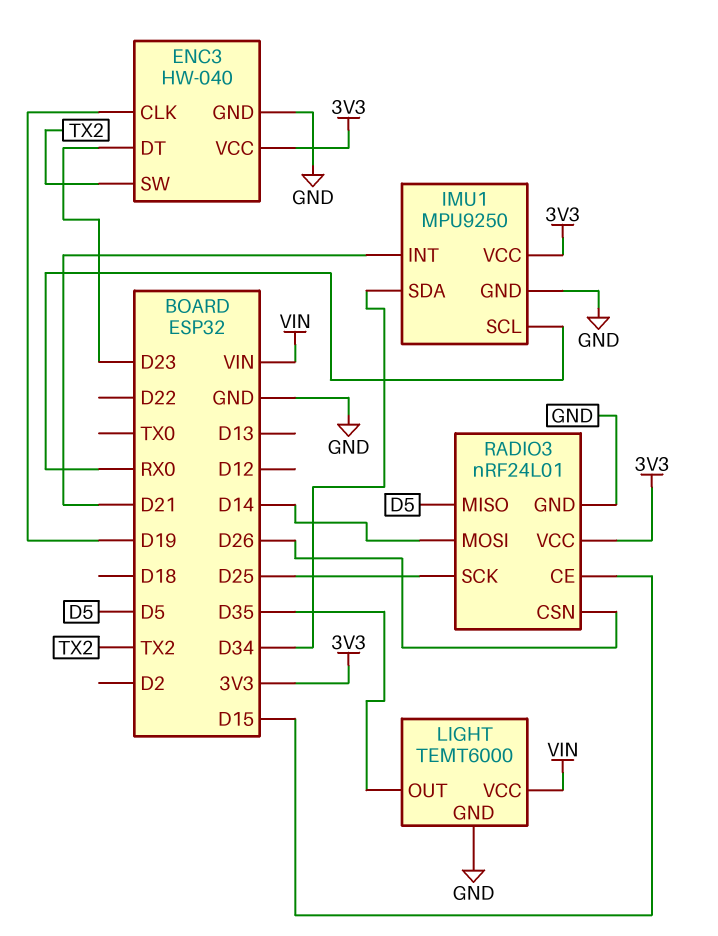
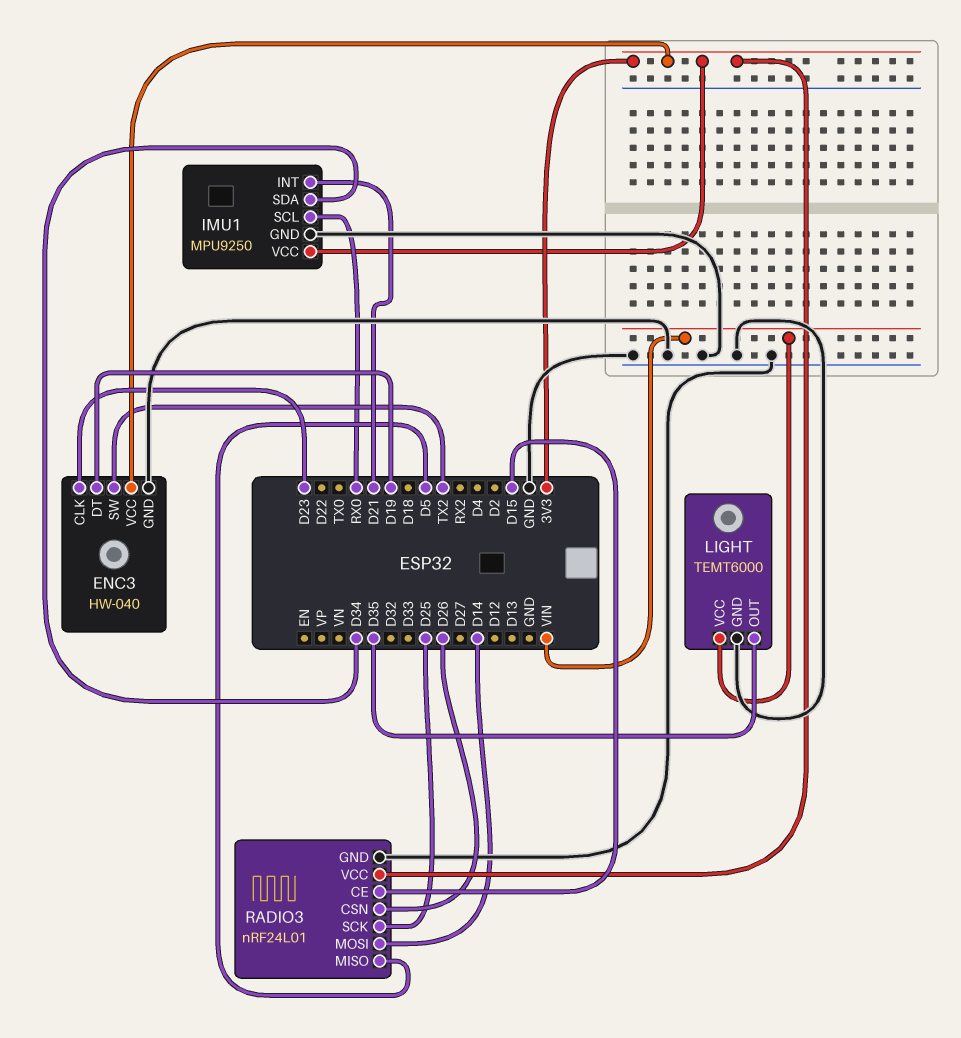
ENC3 pin CLK: D19 -> D23
ENC3 pin DT: D23 -> D19

